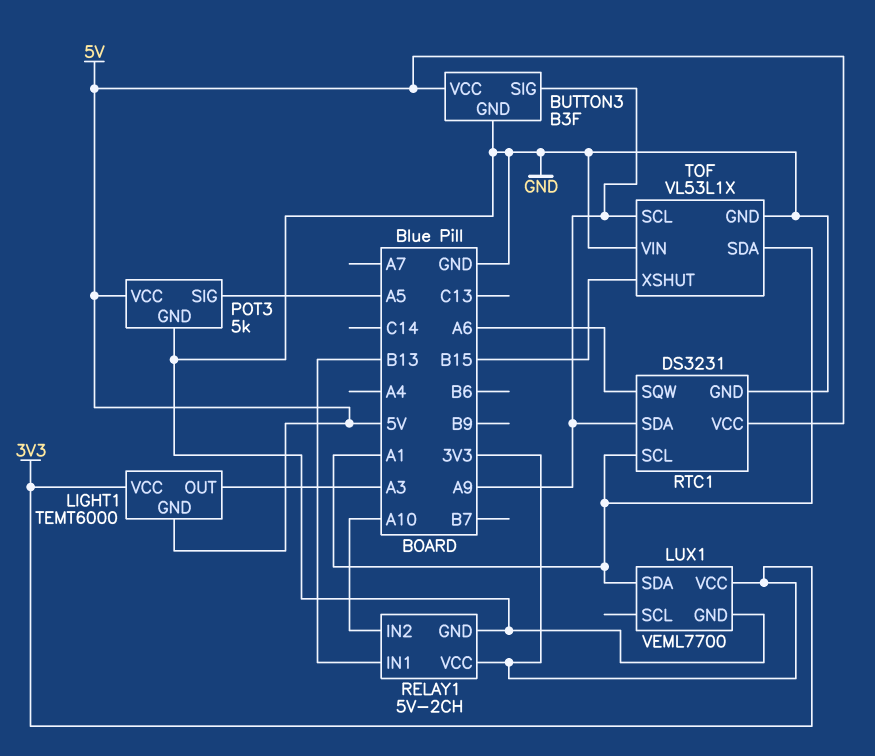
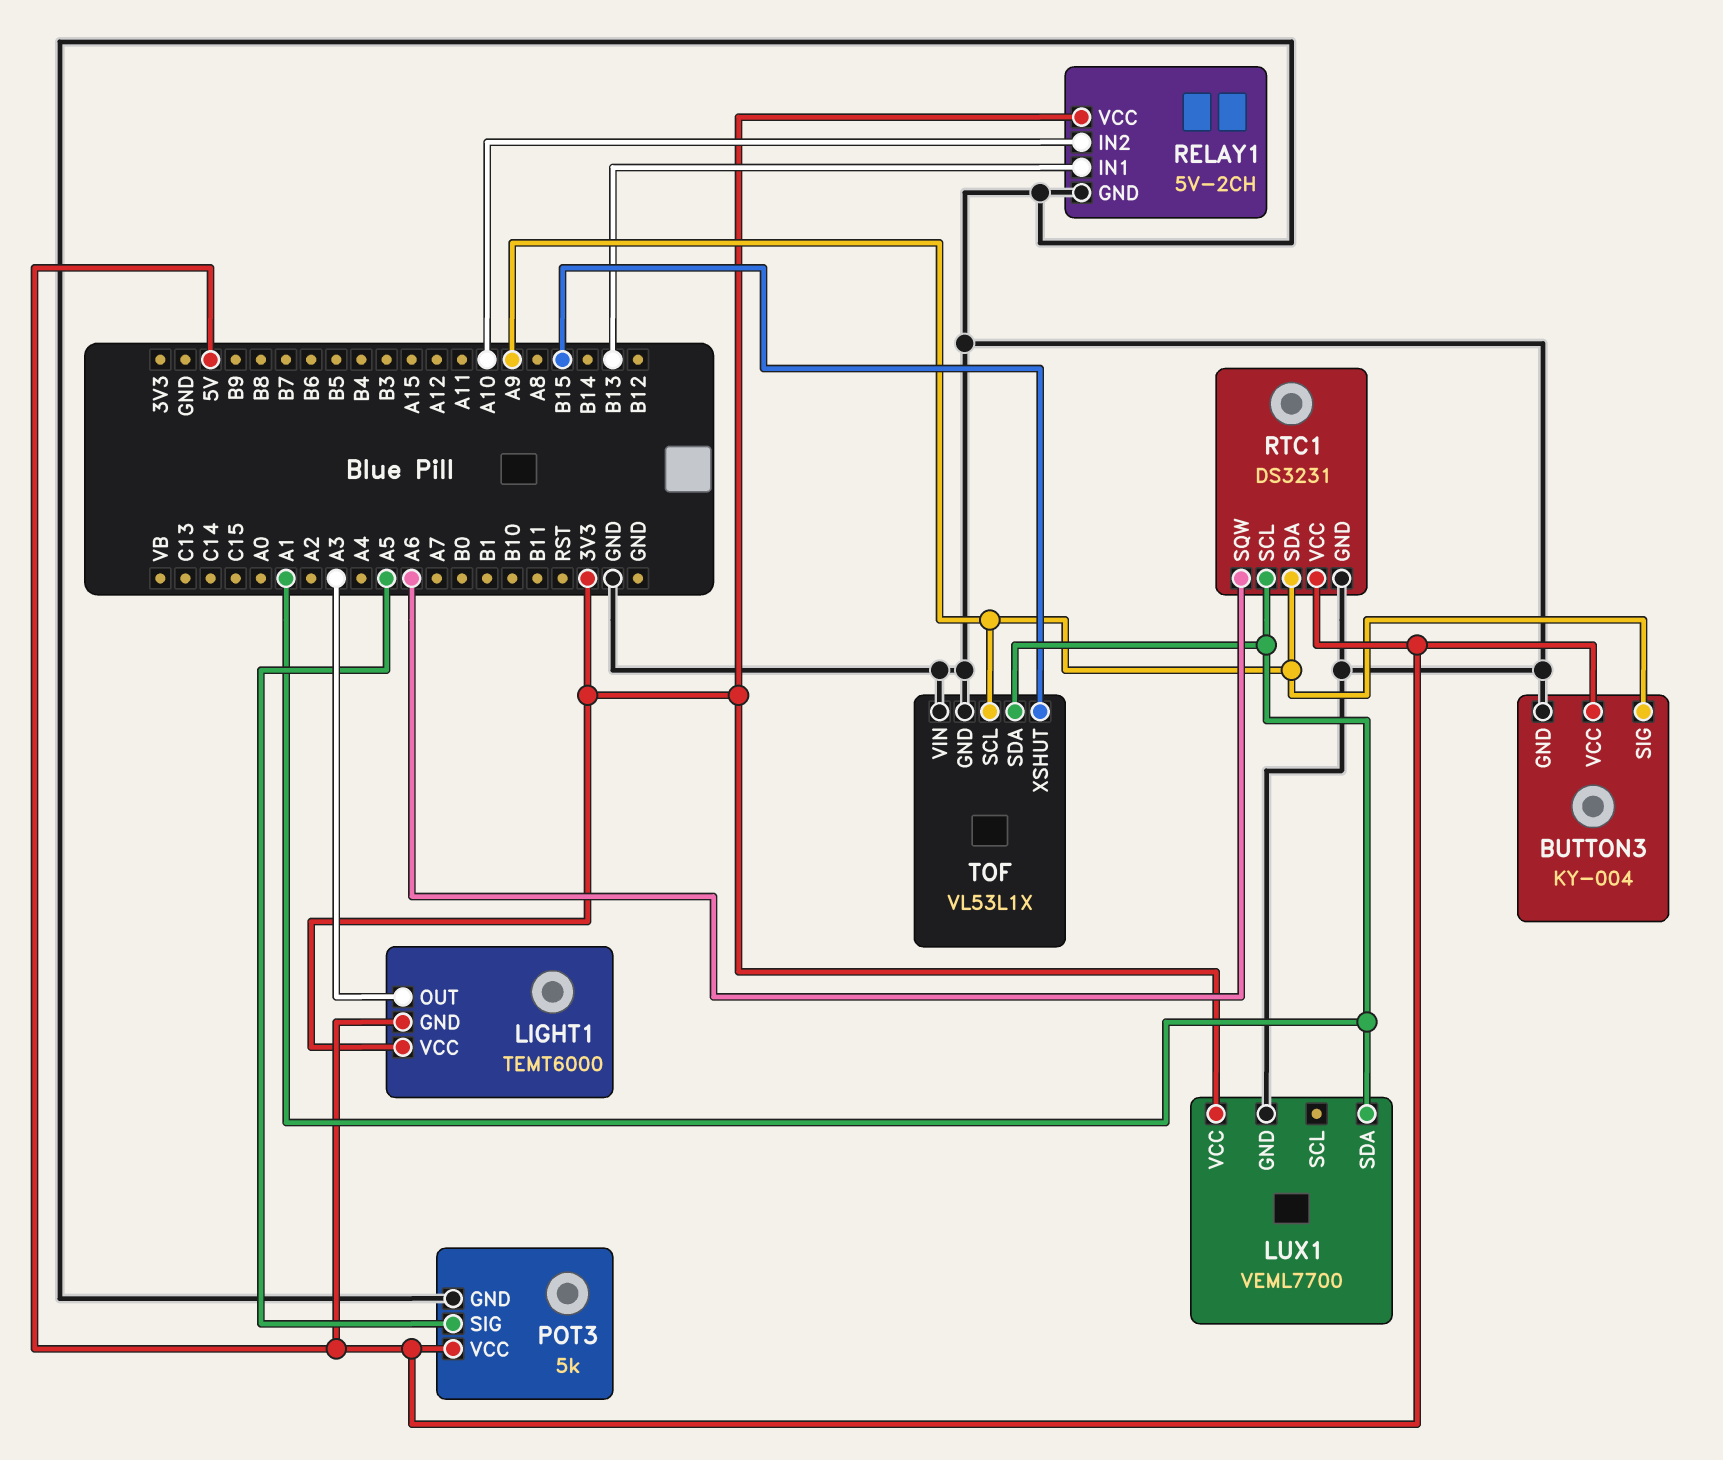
BUTTON3: B3F -> KY-004

